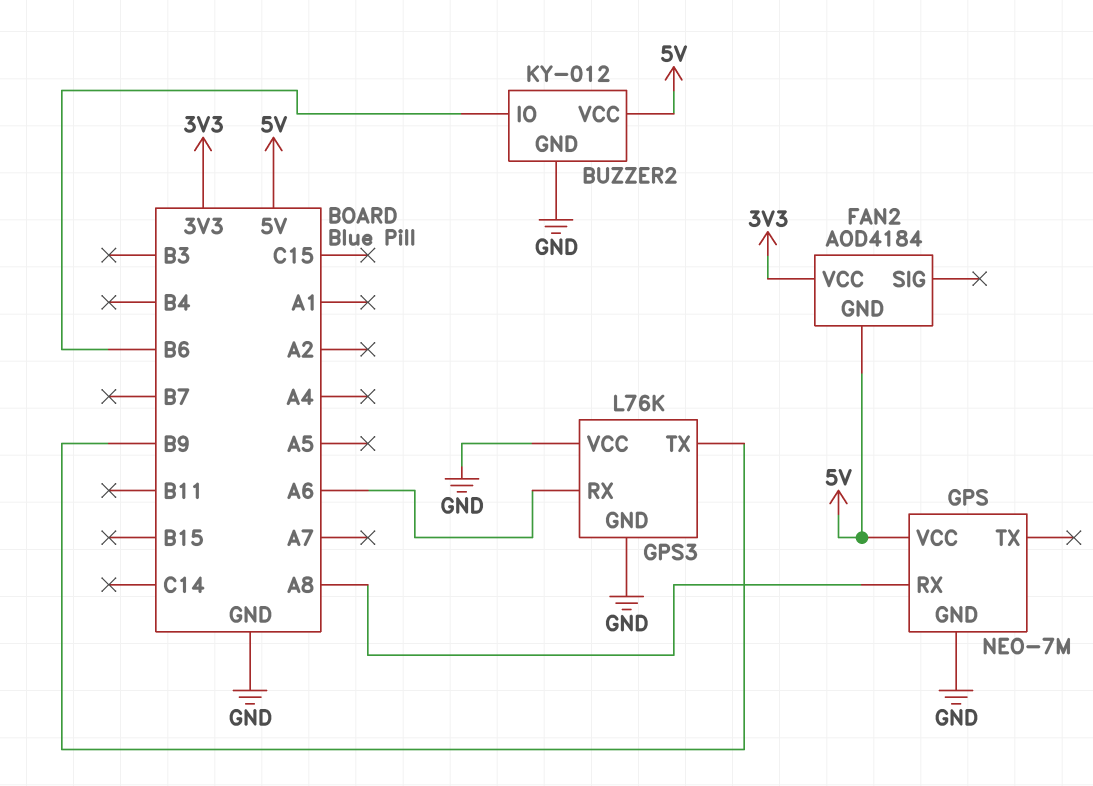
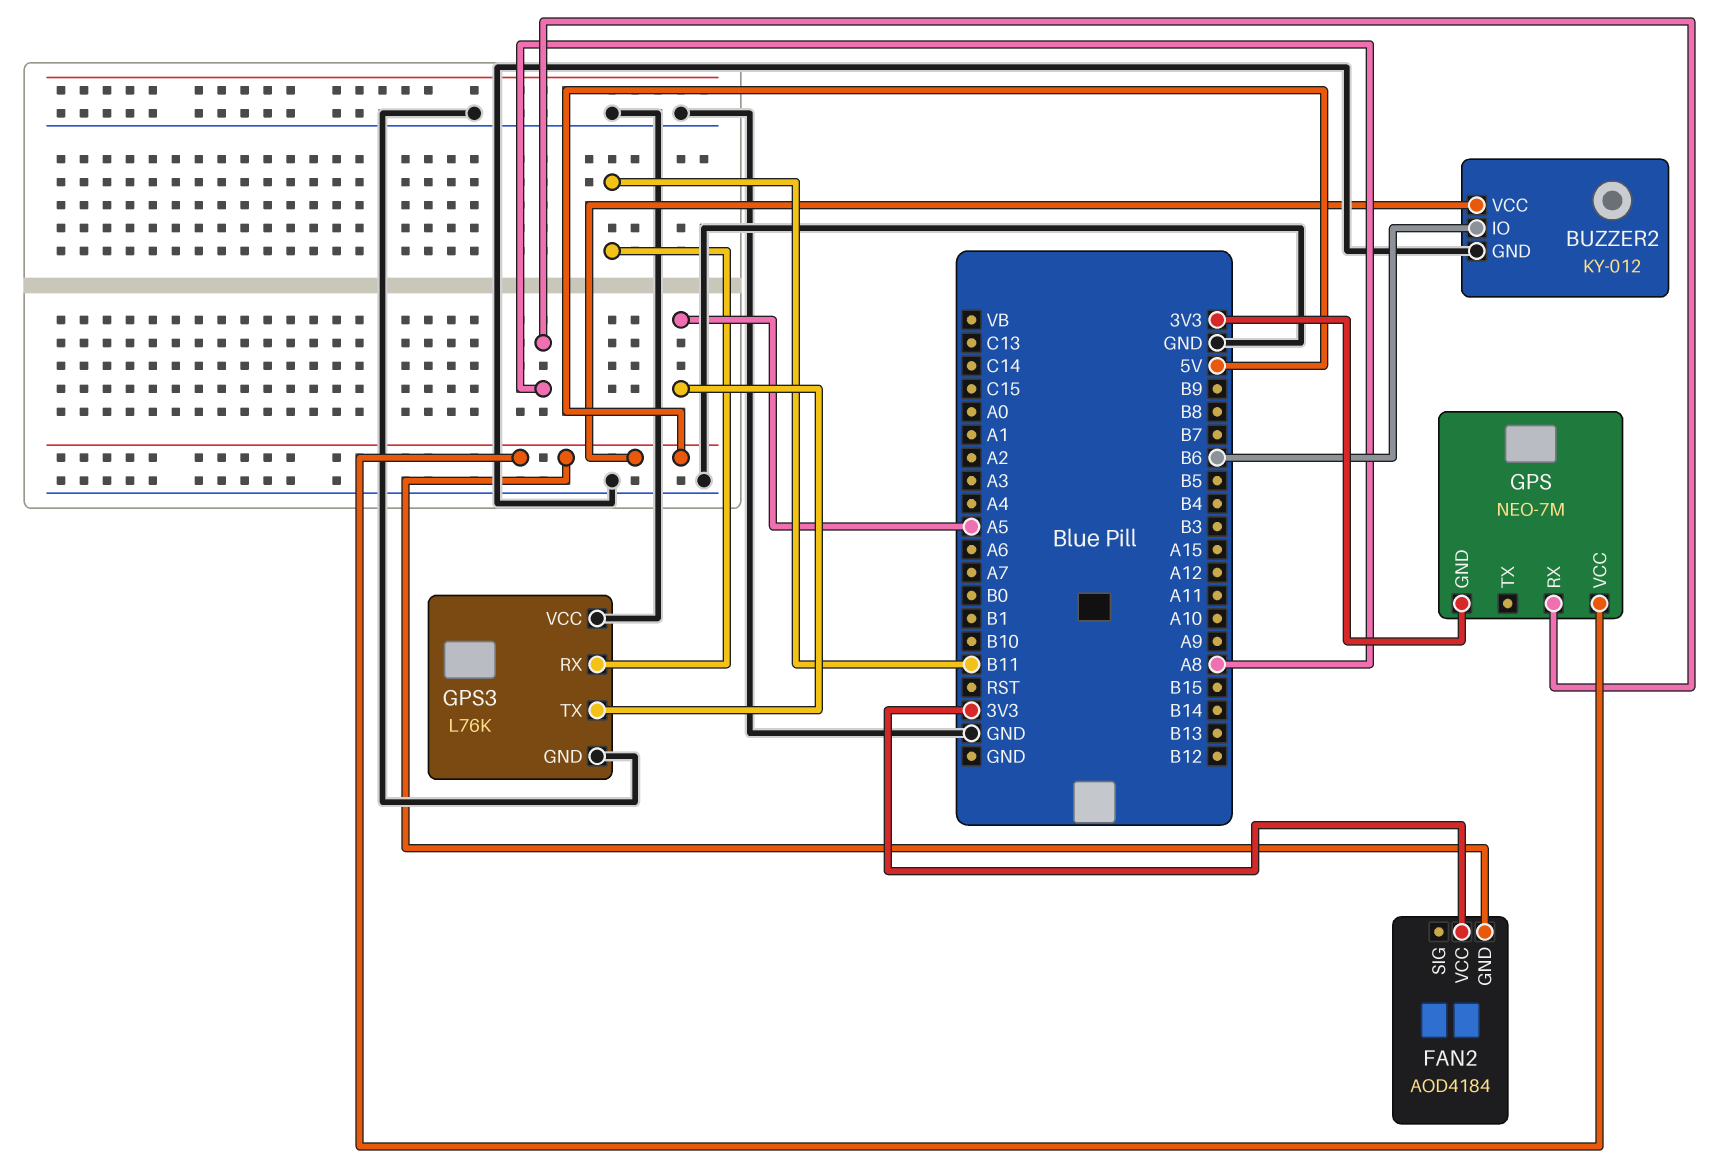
GPS pin GND: GND -> 3V3
GPS3 pin RX: A6 -> B11
GPS3 pin TX: B9 -> A5

